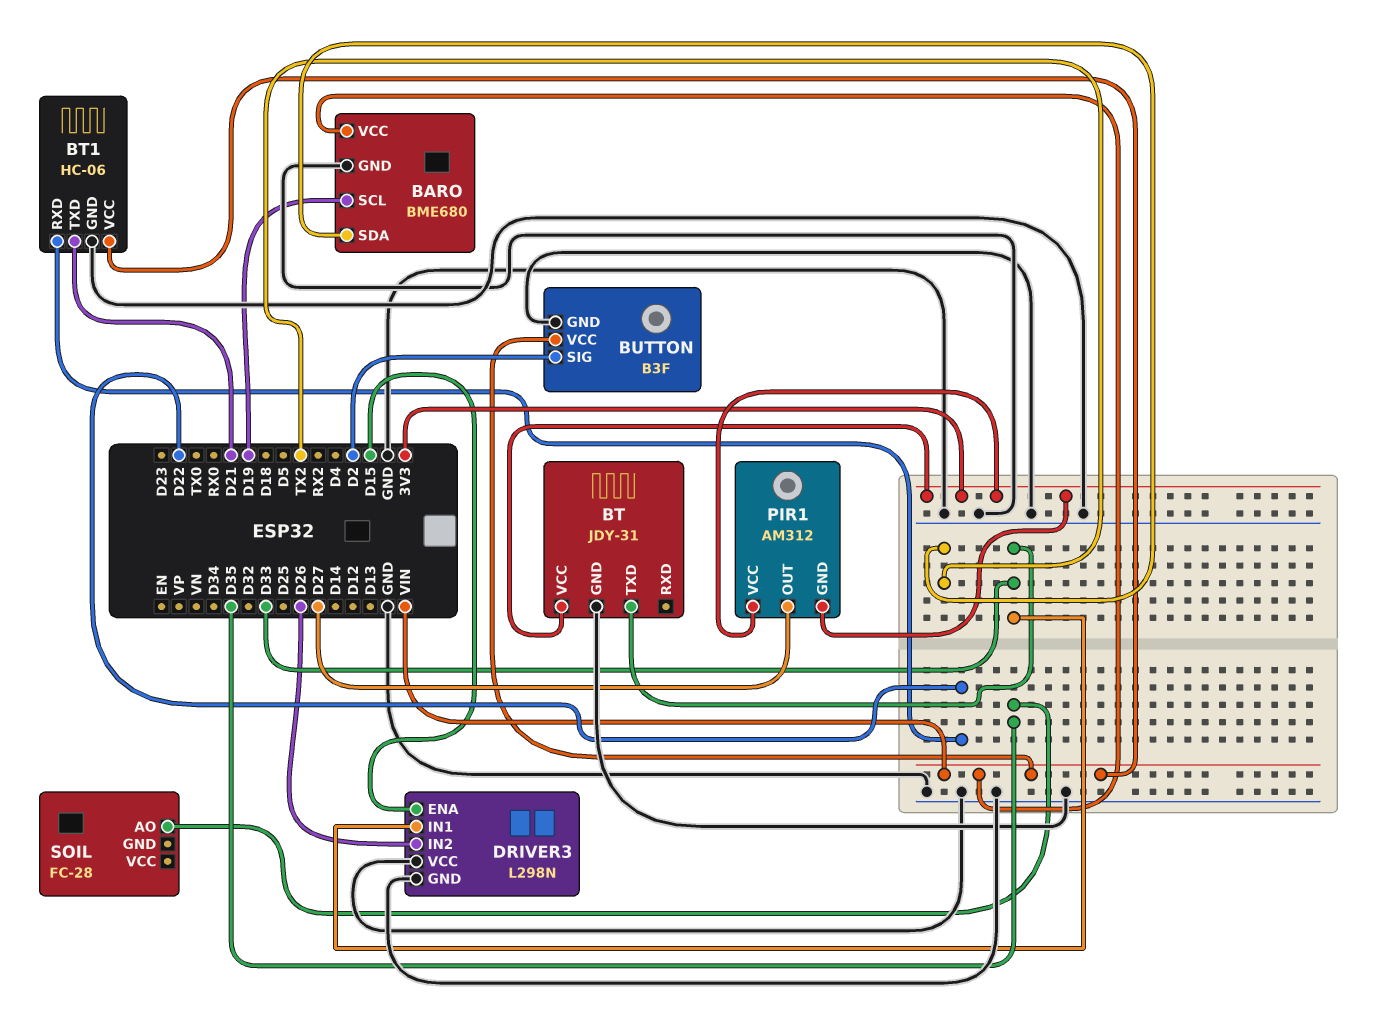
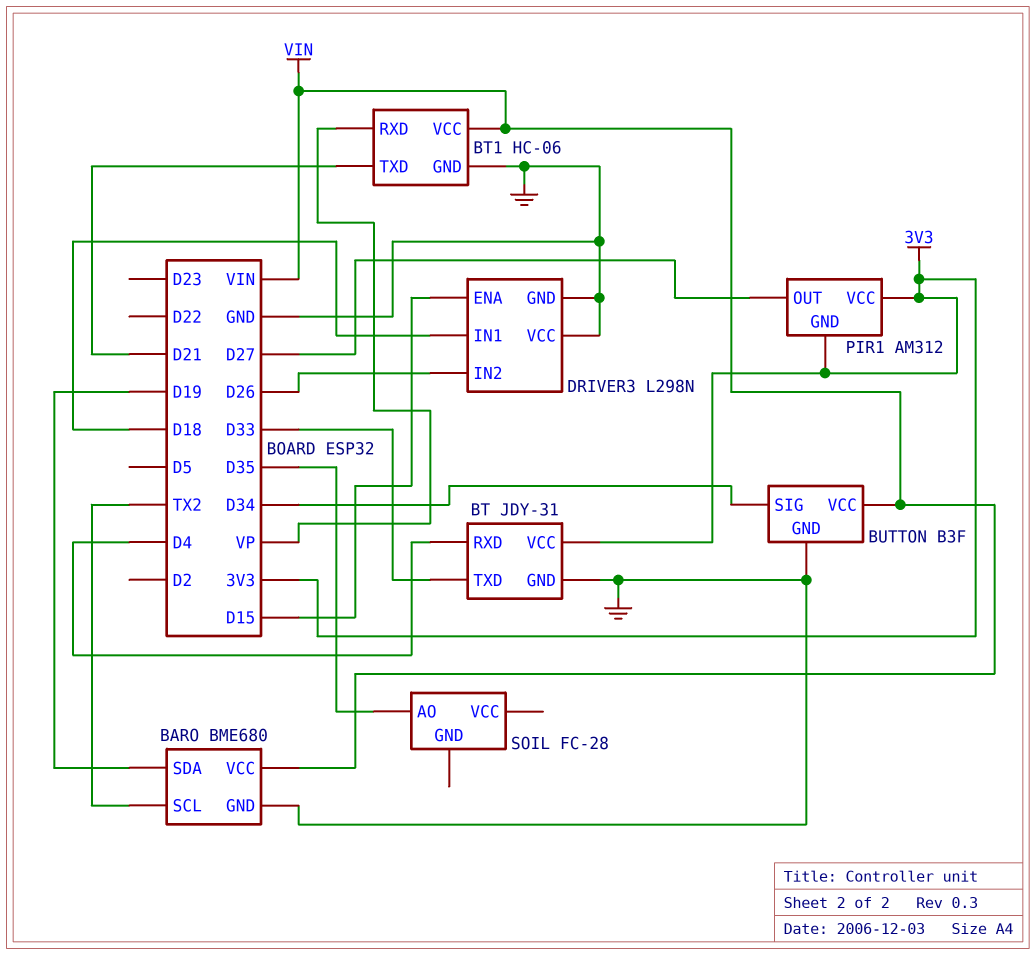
BARO pin SCL: D19 -> TX2
BARO pin SDA: TX2 -> D19
BT pin RXD: none -> D4
BT1 pin RXD: D22 -> VP
BUTTON pin SIG: D2 -> D34
DRIVER3 pin IN1: D33 -> D18

